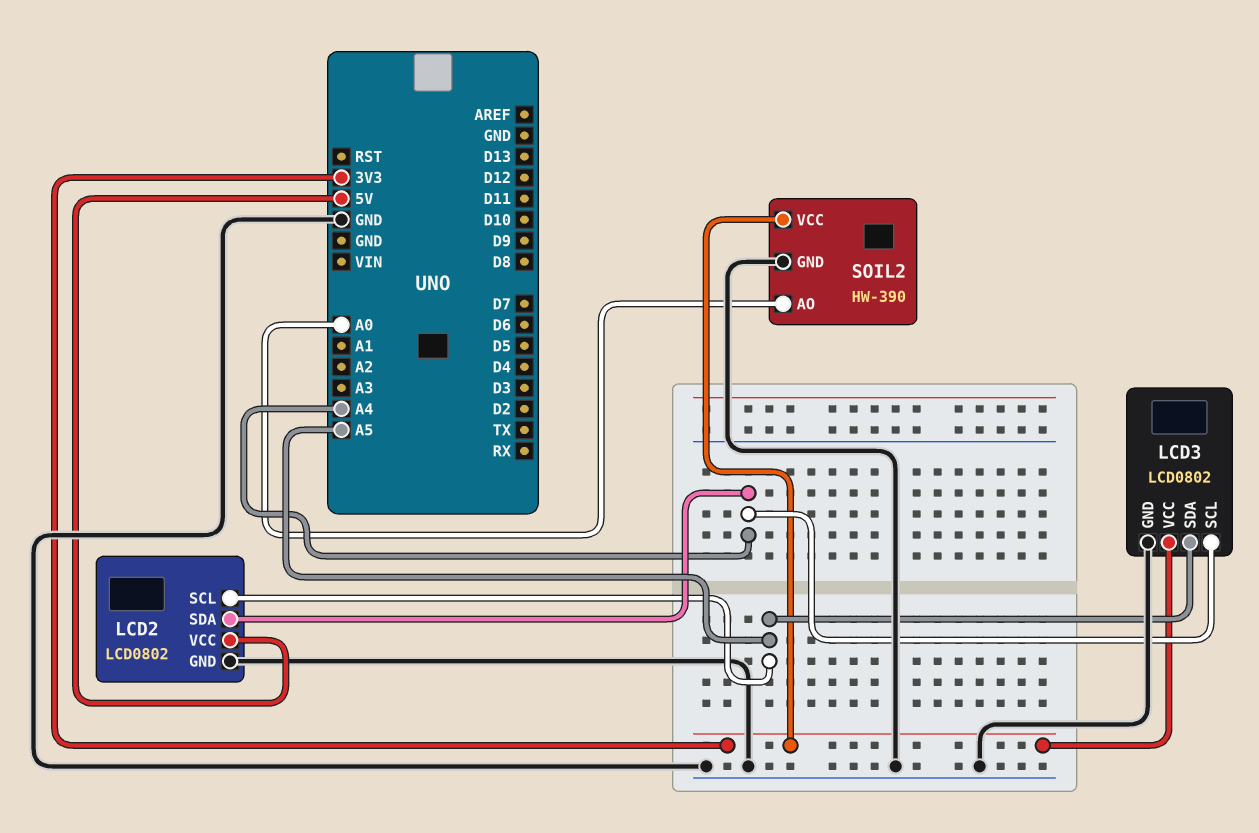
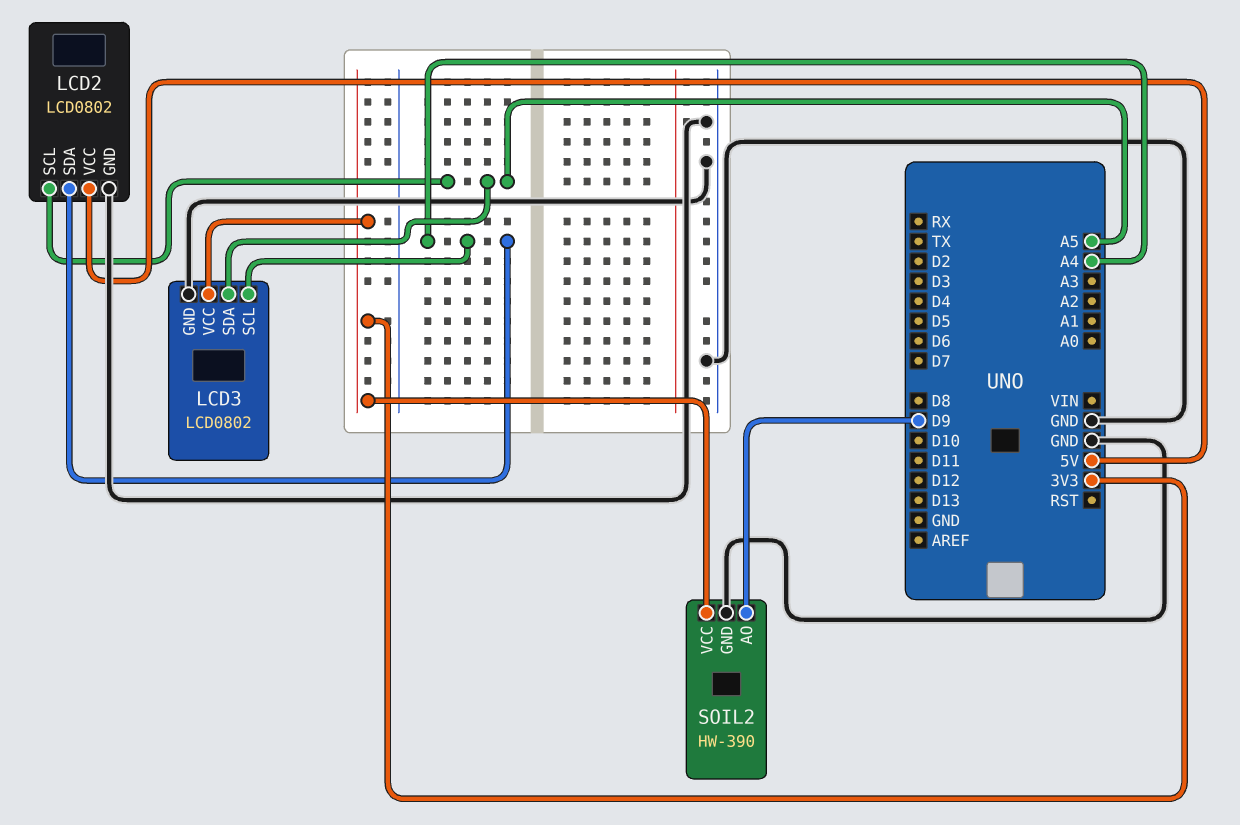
SOIL2 pin AO: A0 -> D9

